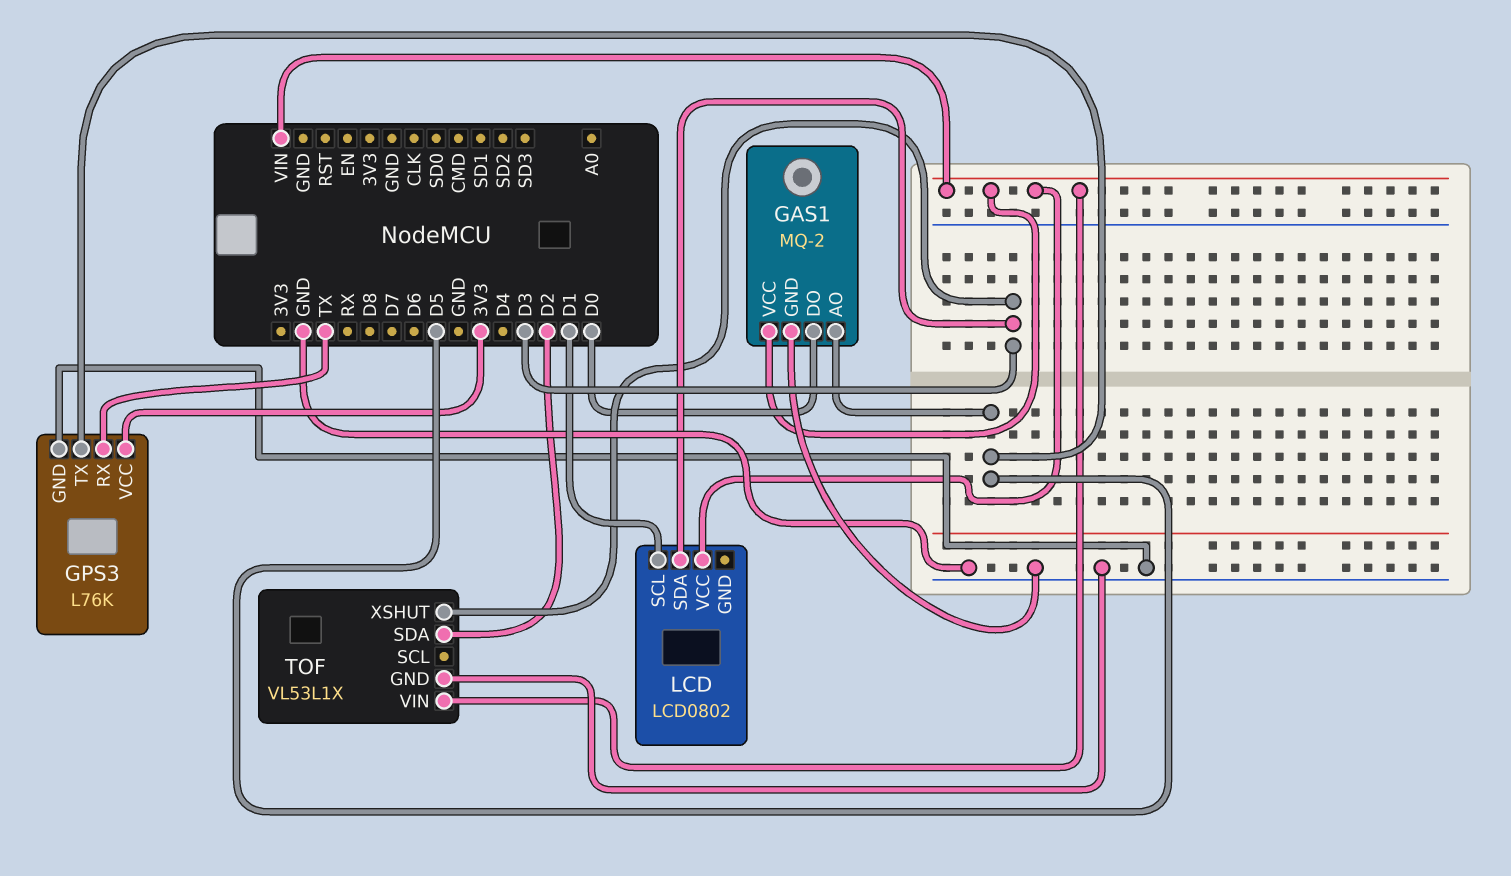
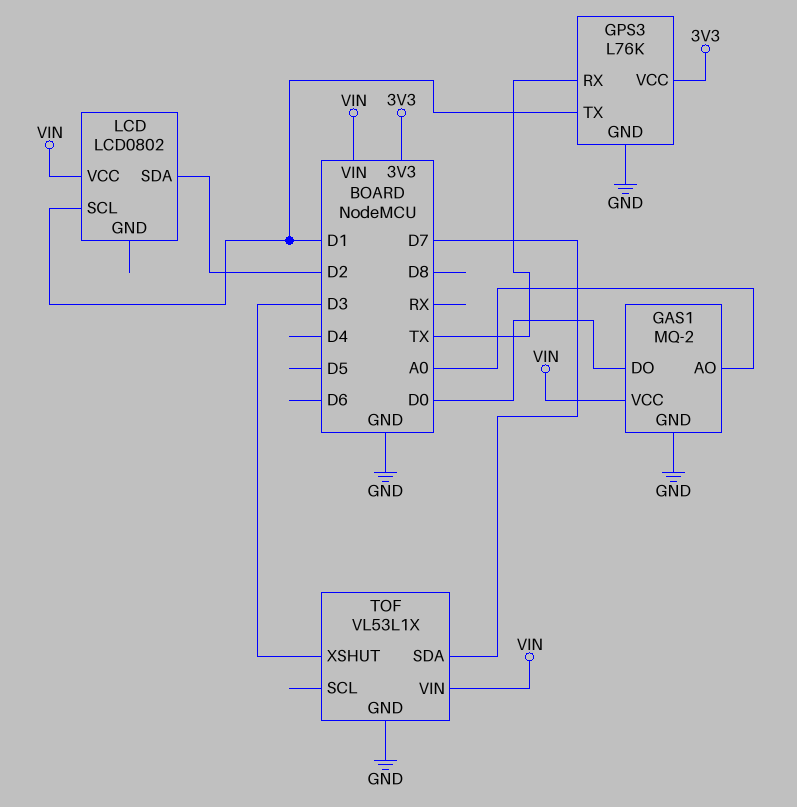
GAS1 pin AO: D5 -> A0
GPS3 pin TX: D5 -> D1
LCD pin SDA: D3 -> D2
TOF pin SDA: D2 -> D7

